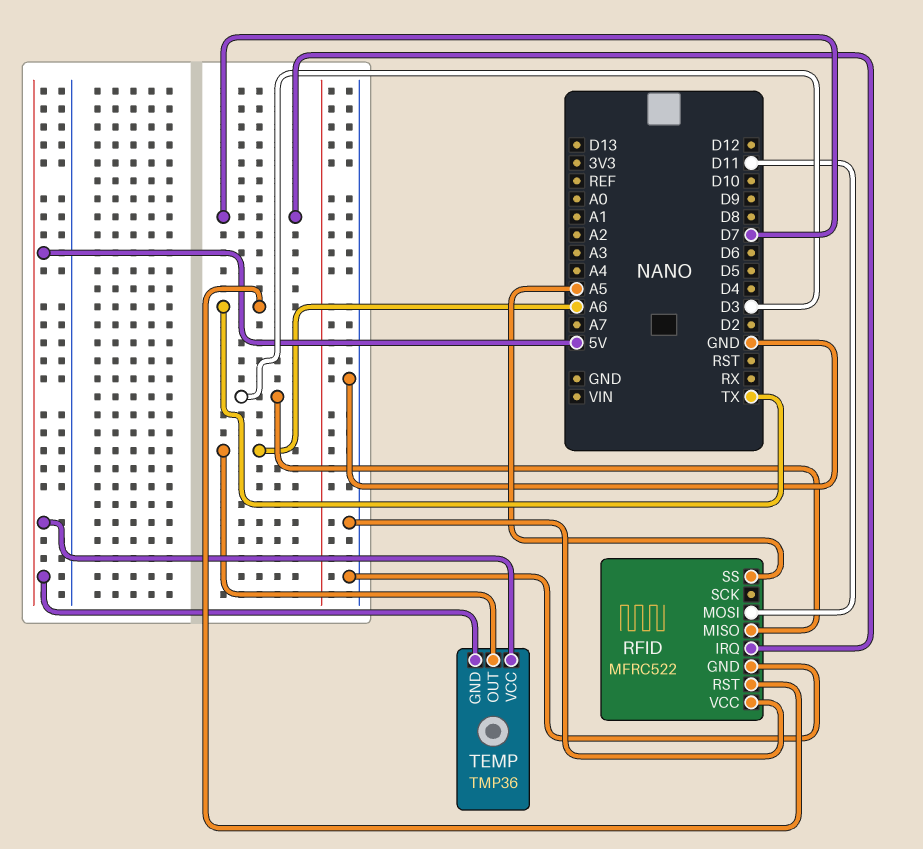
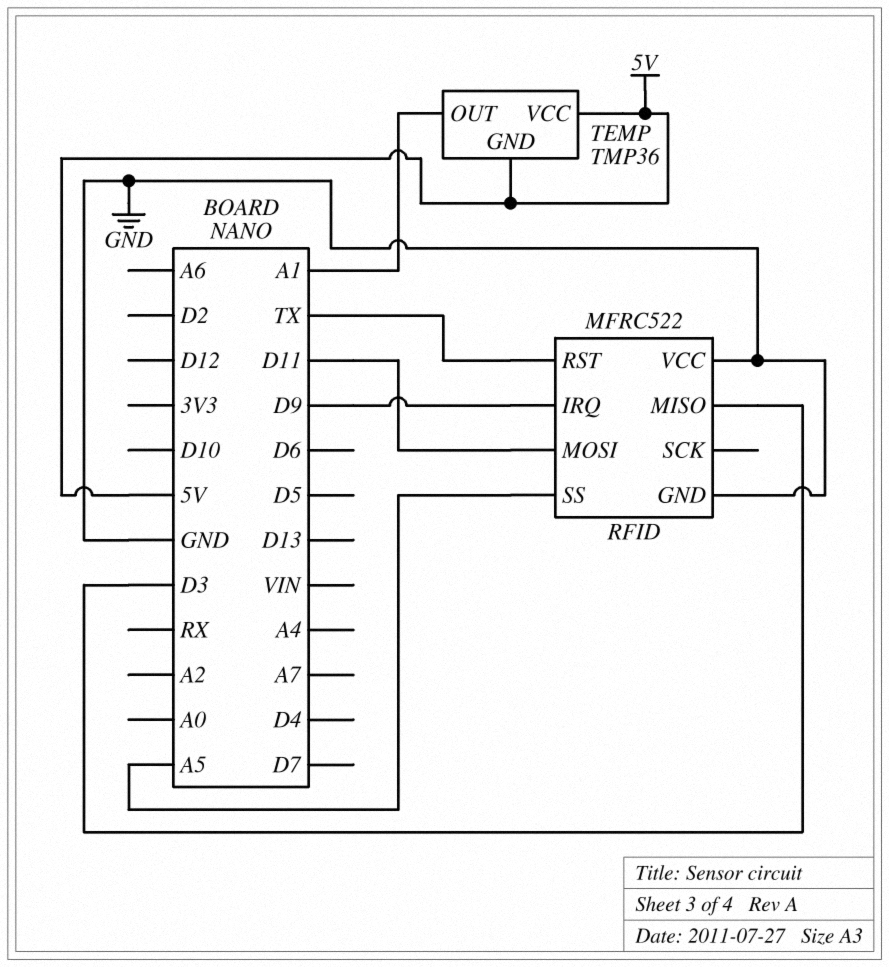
RFID pin IRQ: D7 -> D9
TEMP pin OUT: A6 -> A1

